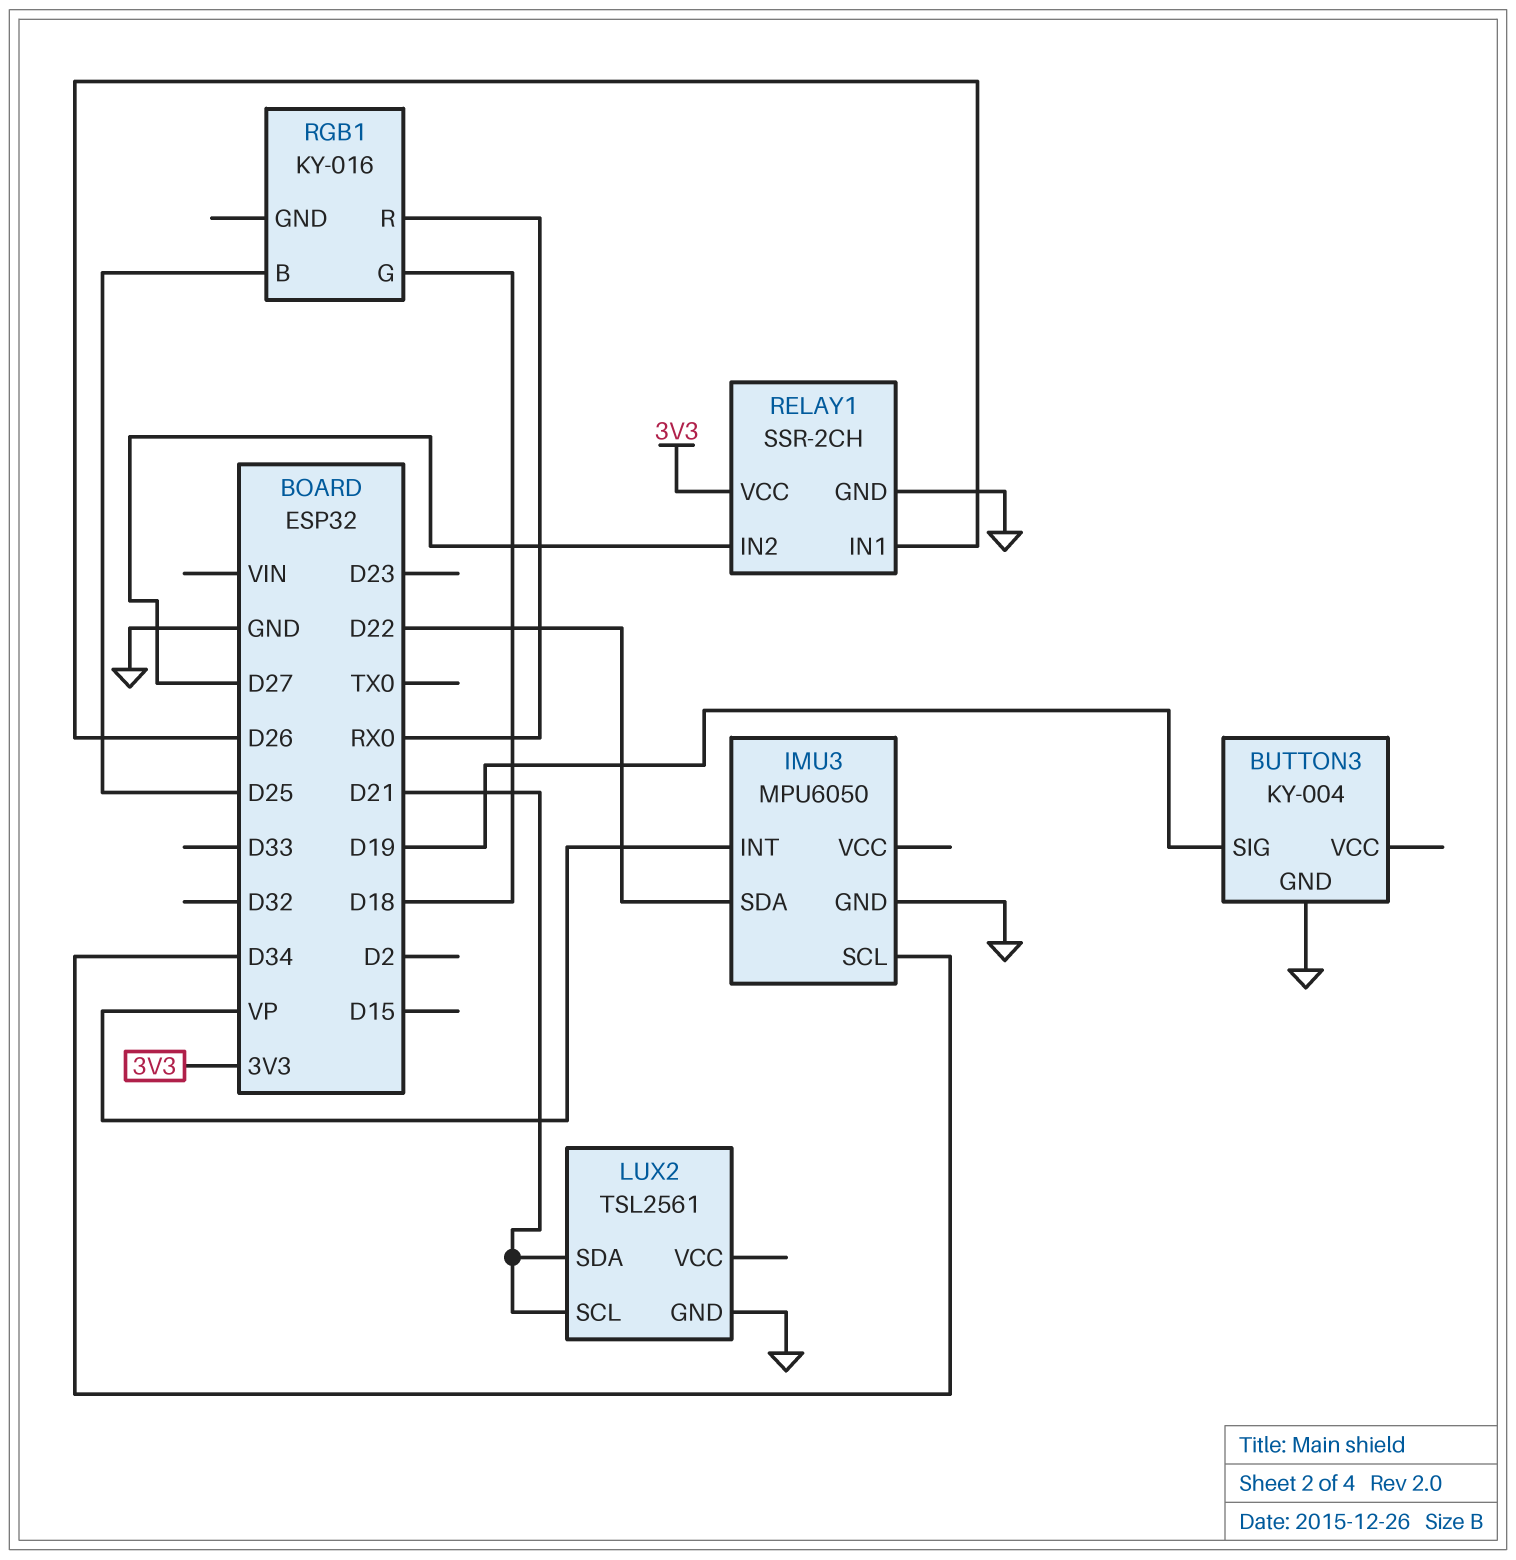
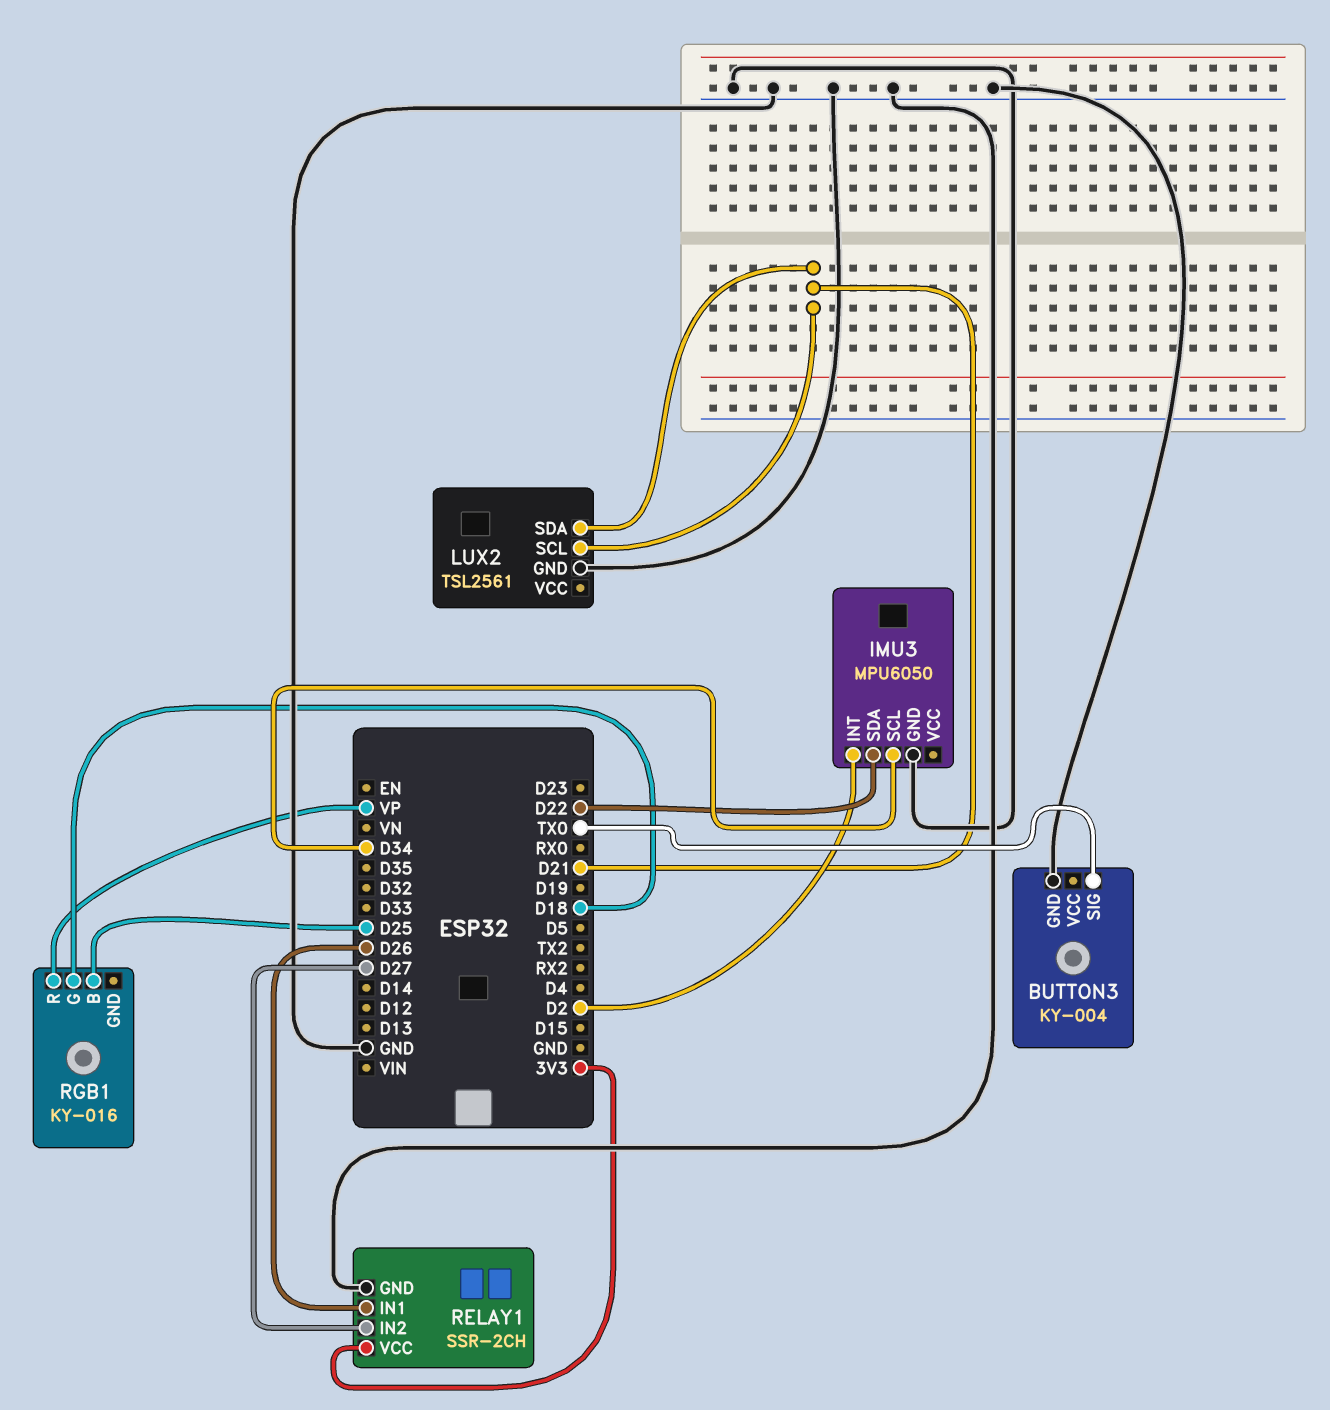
BUTTON3 pin SIG: D19 -> TX0
IMU3 pin INT: VP -> D2
RGB1 pin R: RX0 -> VP

